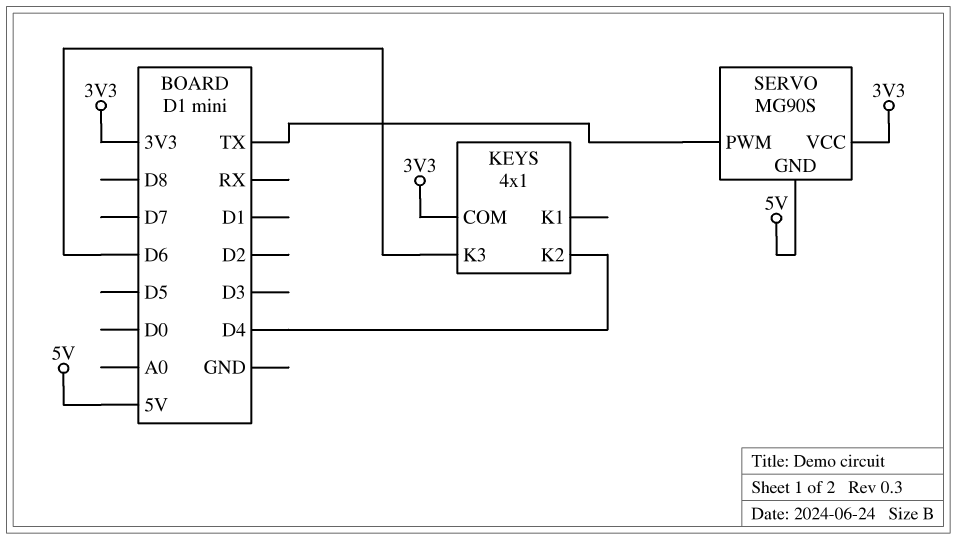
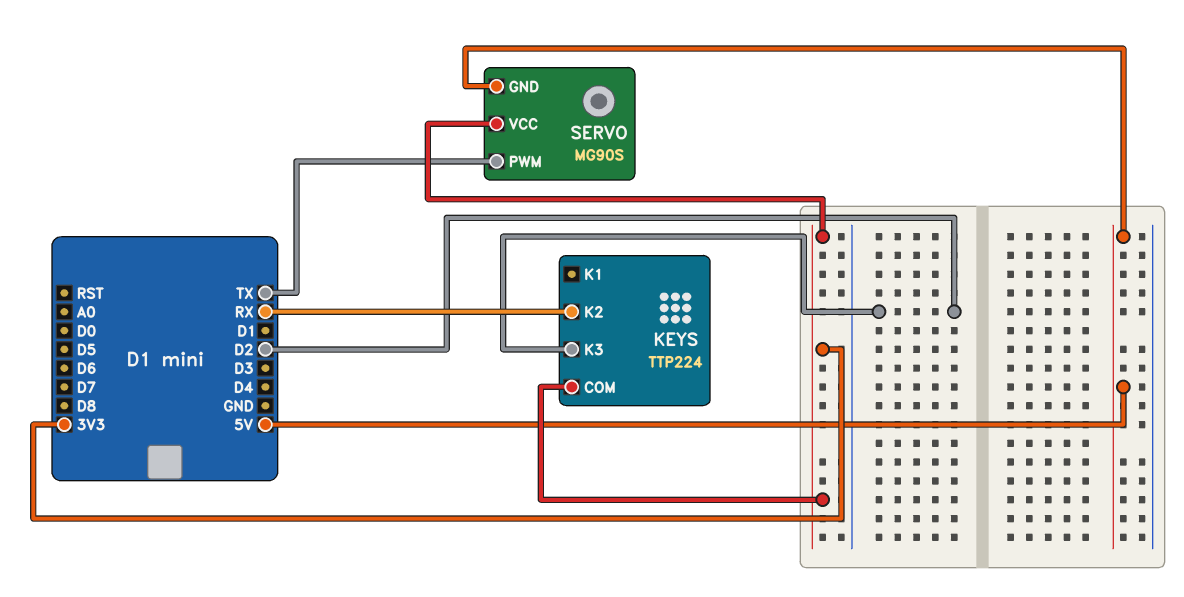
KEYS: 4x1 -> TTP224
KEYS pin K2: D4 -> RX
KEYS pin K3: D6 -> D2

